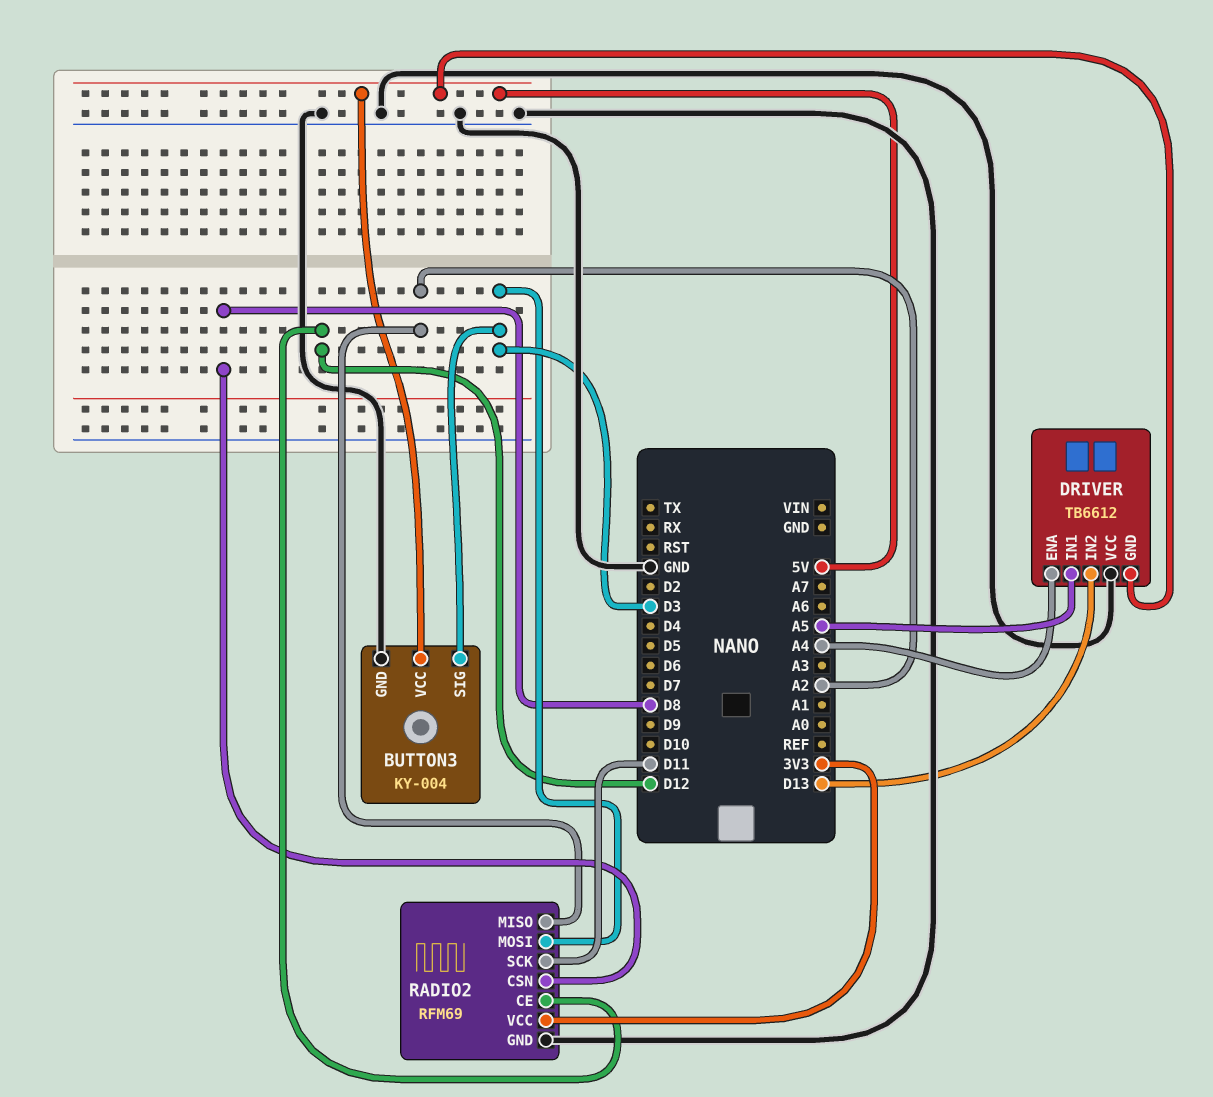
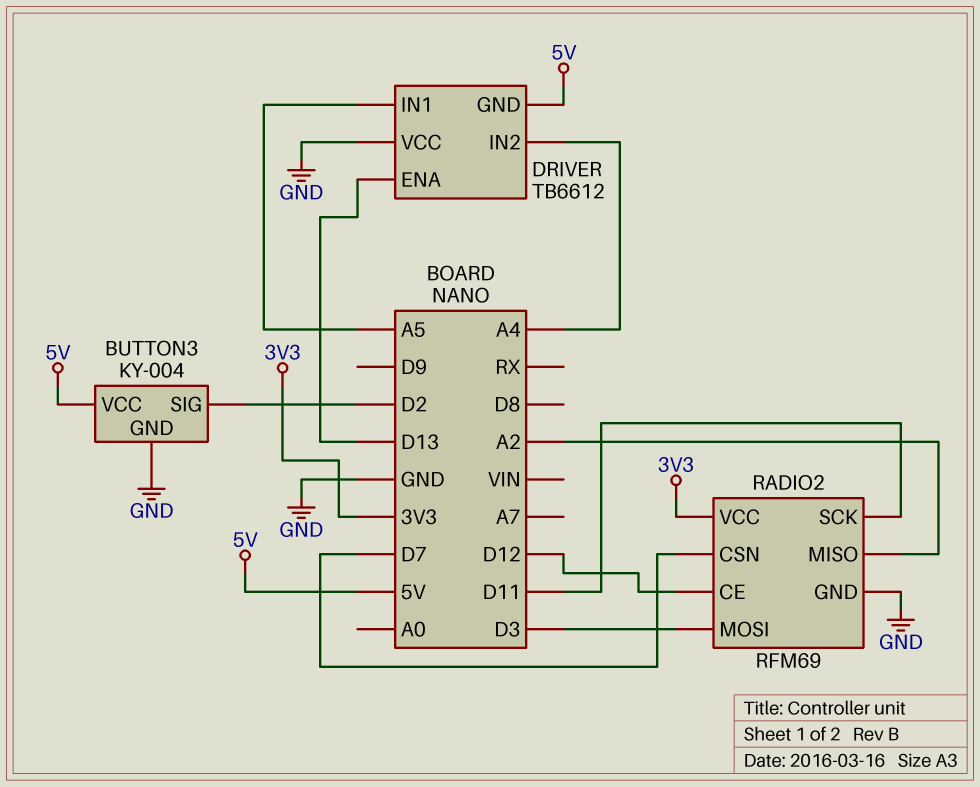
BUTTON3 pin SIG: D3 -> D2
DRIVER pin ENA: A4 -> D13
DRIVER pin IN2: D13 -> A4
RADIO2 pin CSN: D8 -> D7

